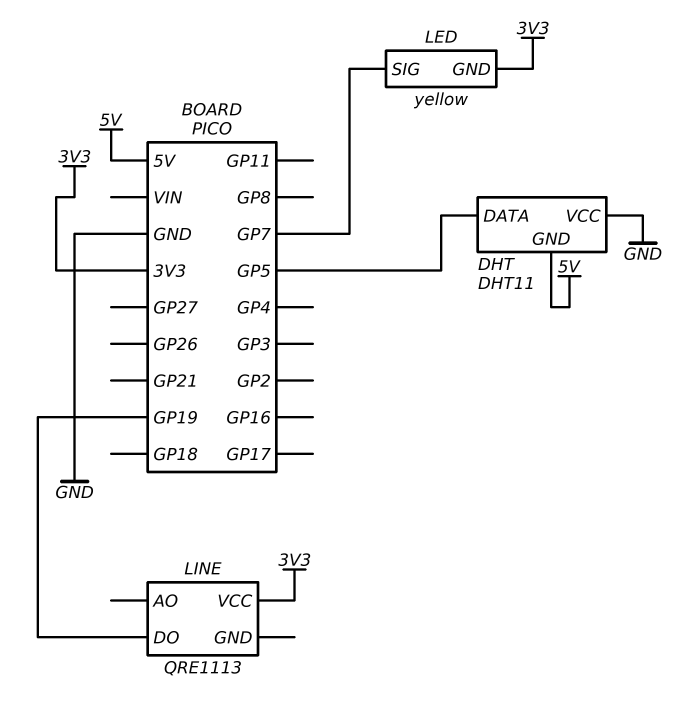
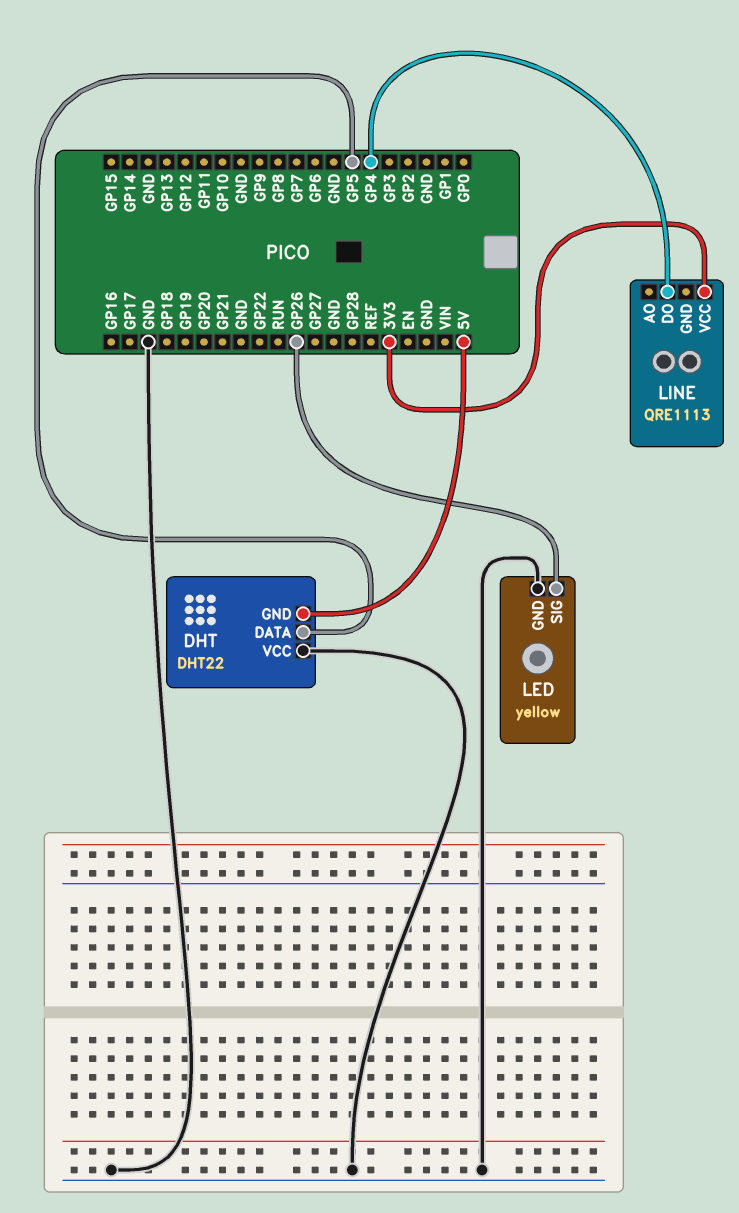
DHT: DHT11 -> DHT22
LED pin GND: 3V3 -> GND
LED pin SIG: GP7 -> GP26
LINE pin DO: GP19 -> GP4

